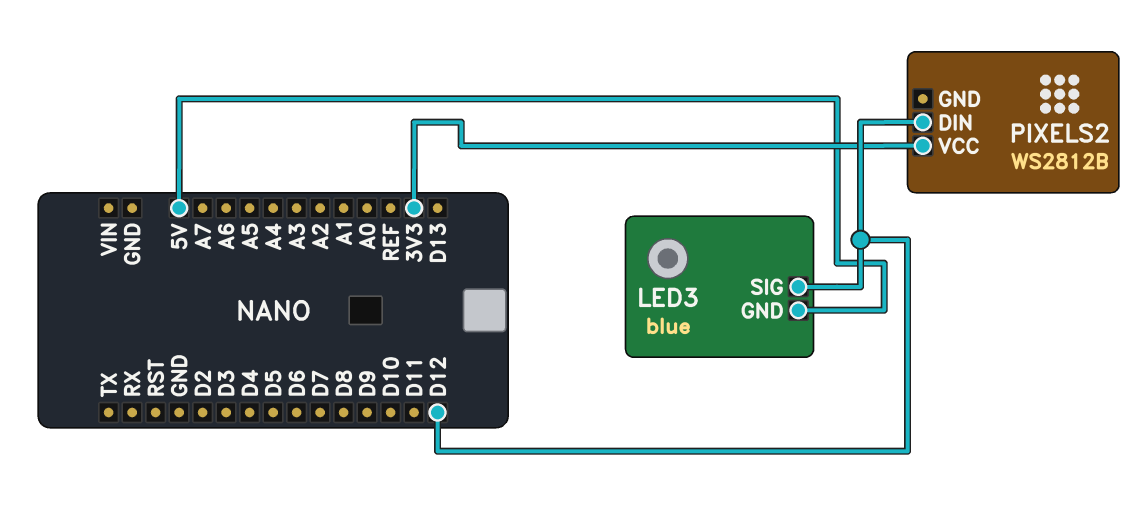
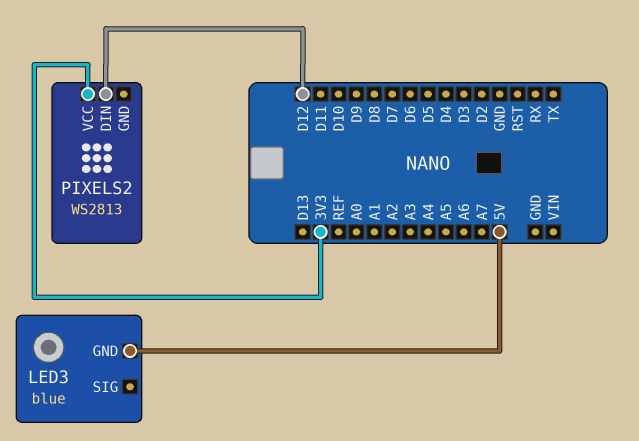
LED3 pin SIG: D12 -> none
PIXELS2: WS2812B -> WS2813

